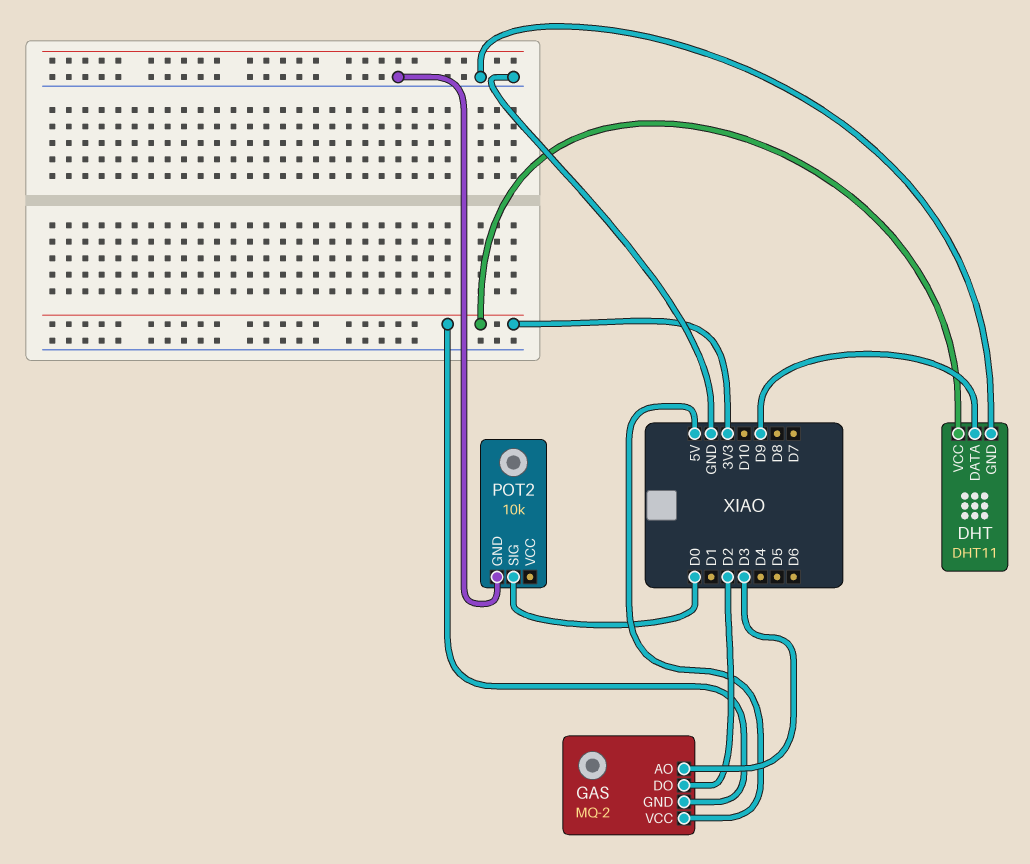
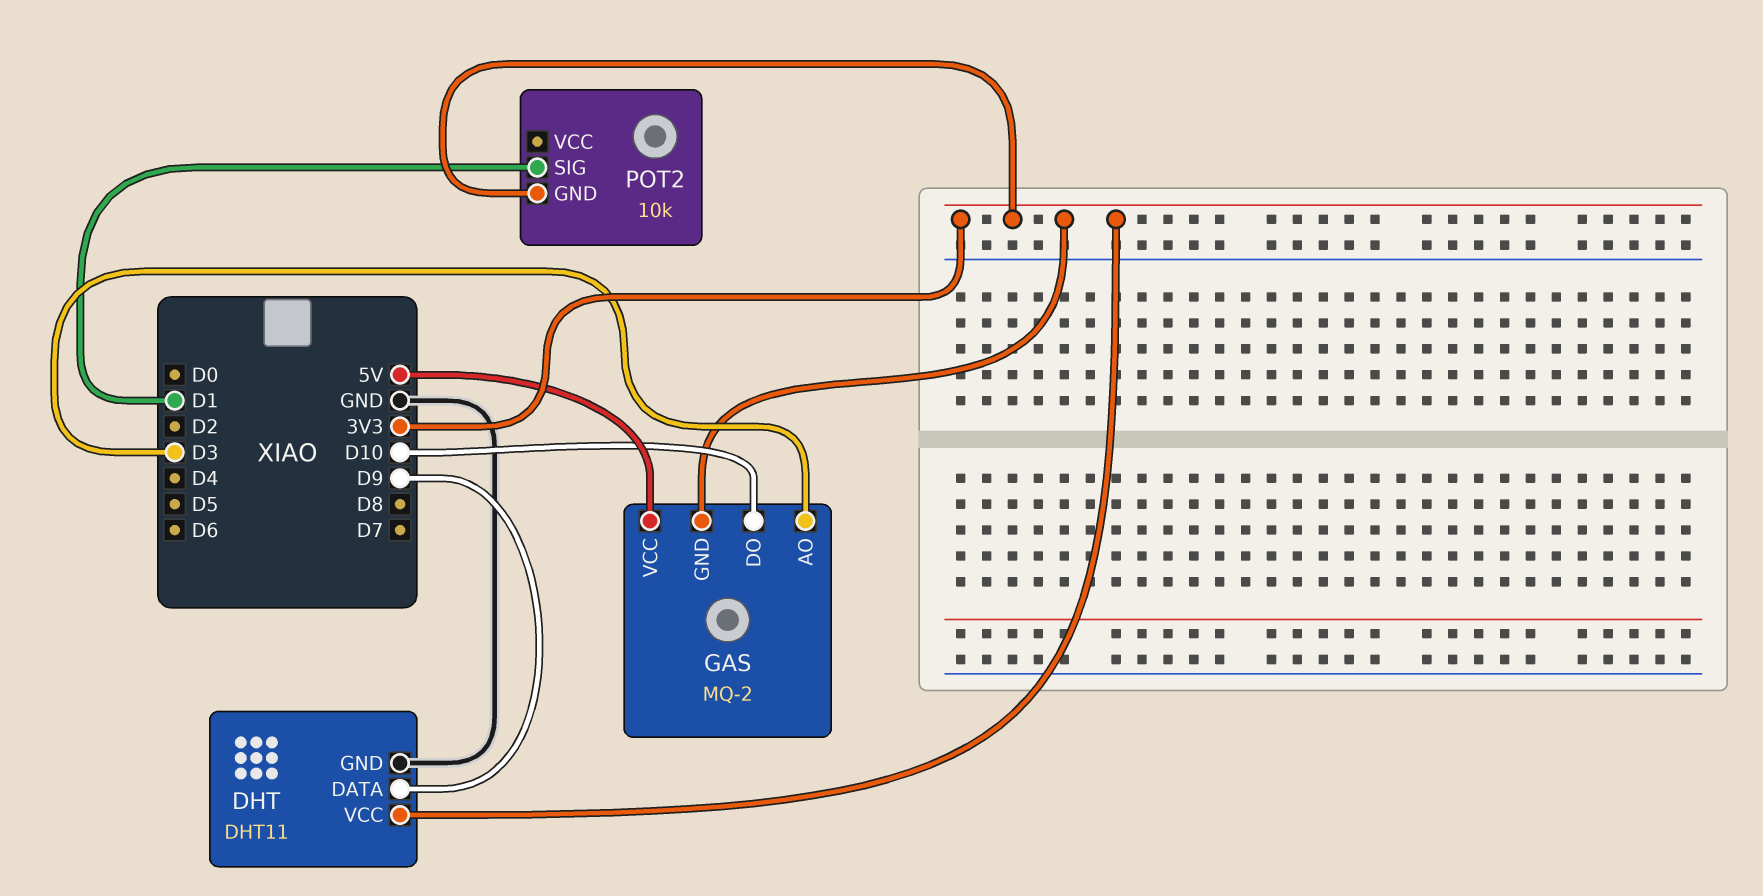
GAS pin DO: D2 -> D10
POT2 pin GND: GND -> 3V3
POT2 pin SIG: D0 -> D1

